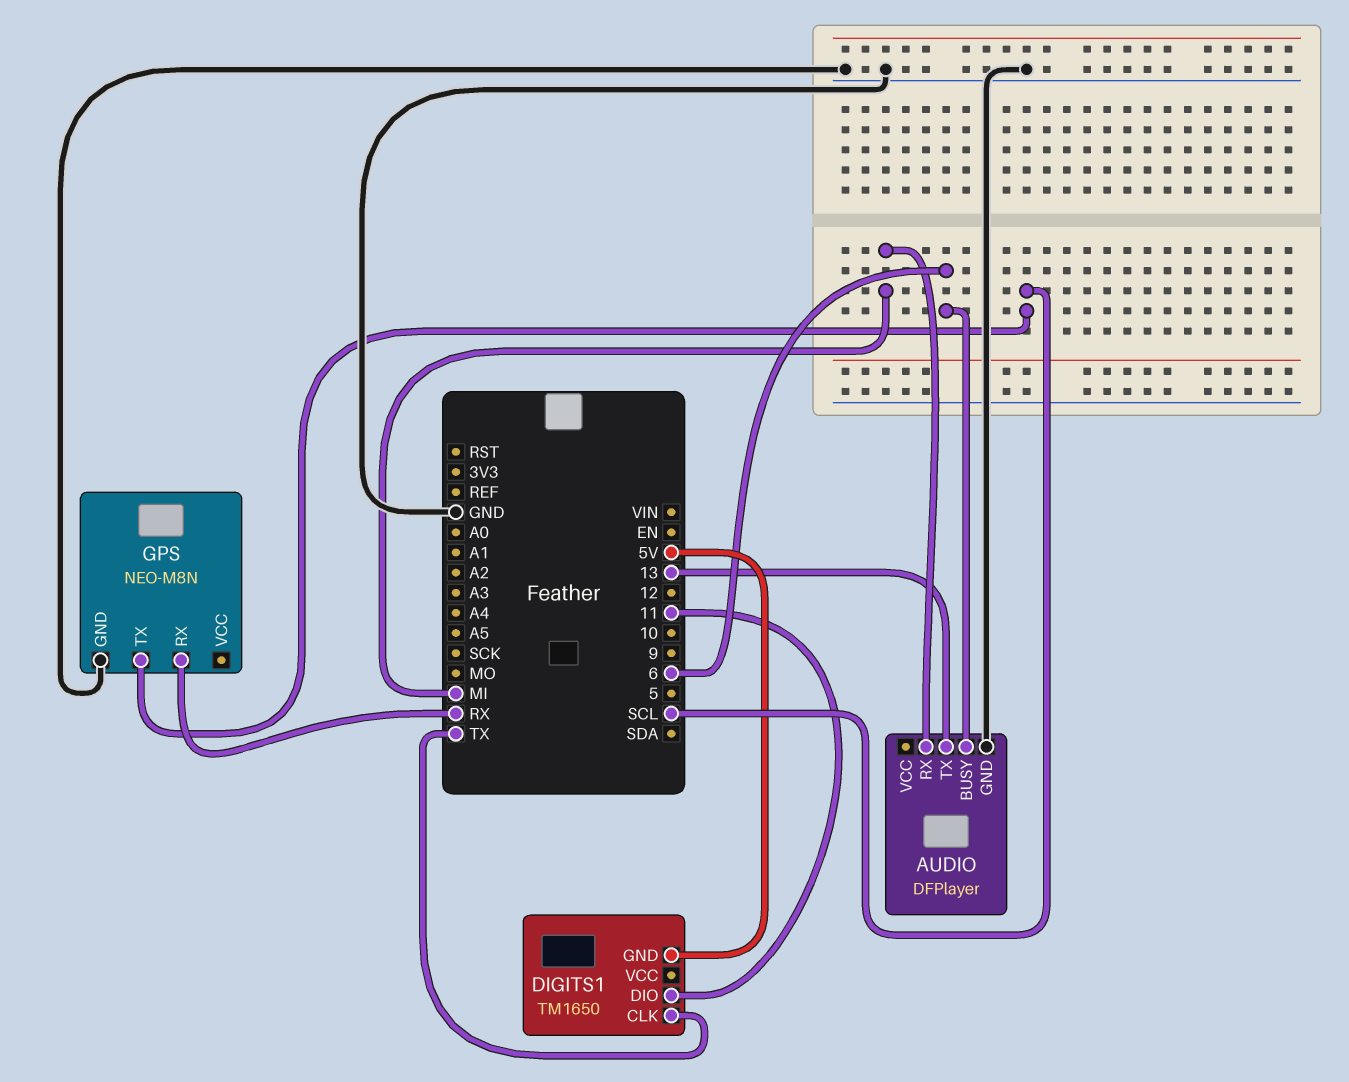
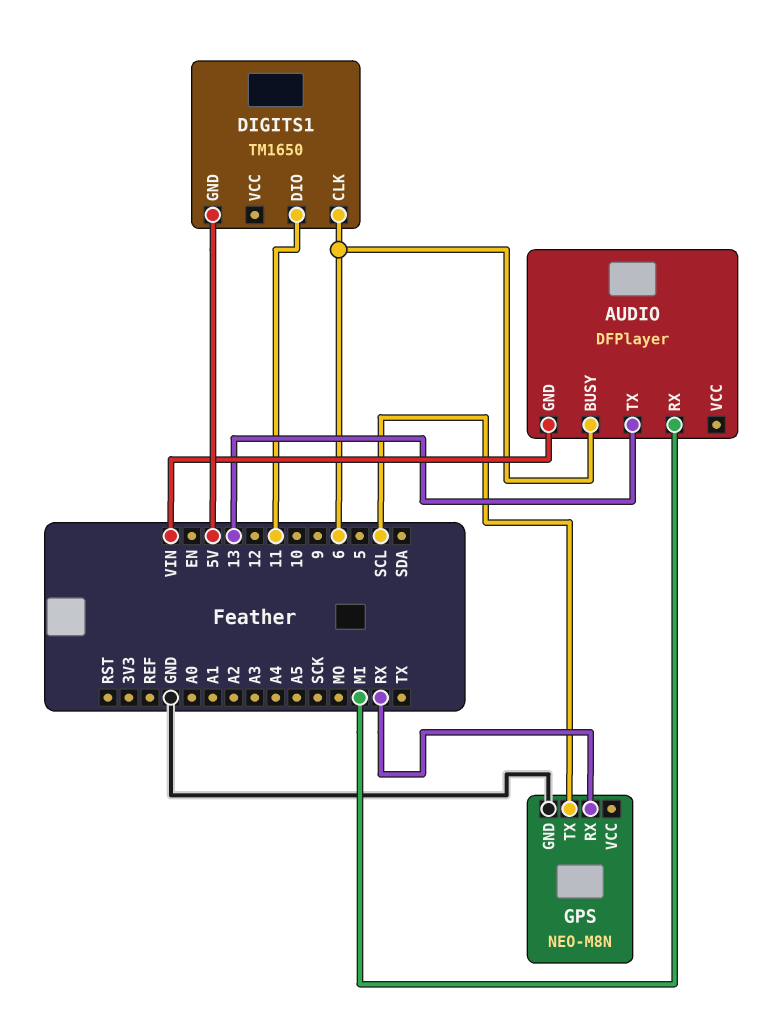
AUDIO pin GND: GND -> VIN
DIGITS1 pin CLK: TX -> 6

